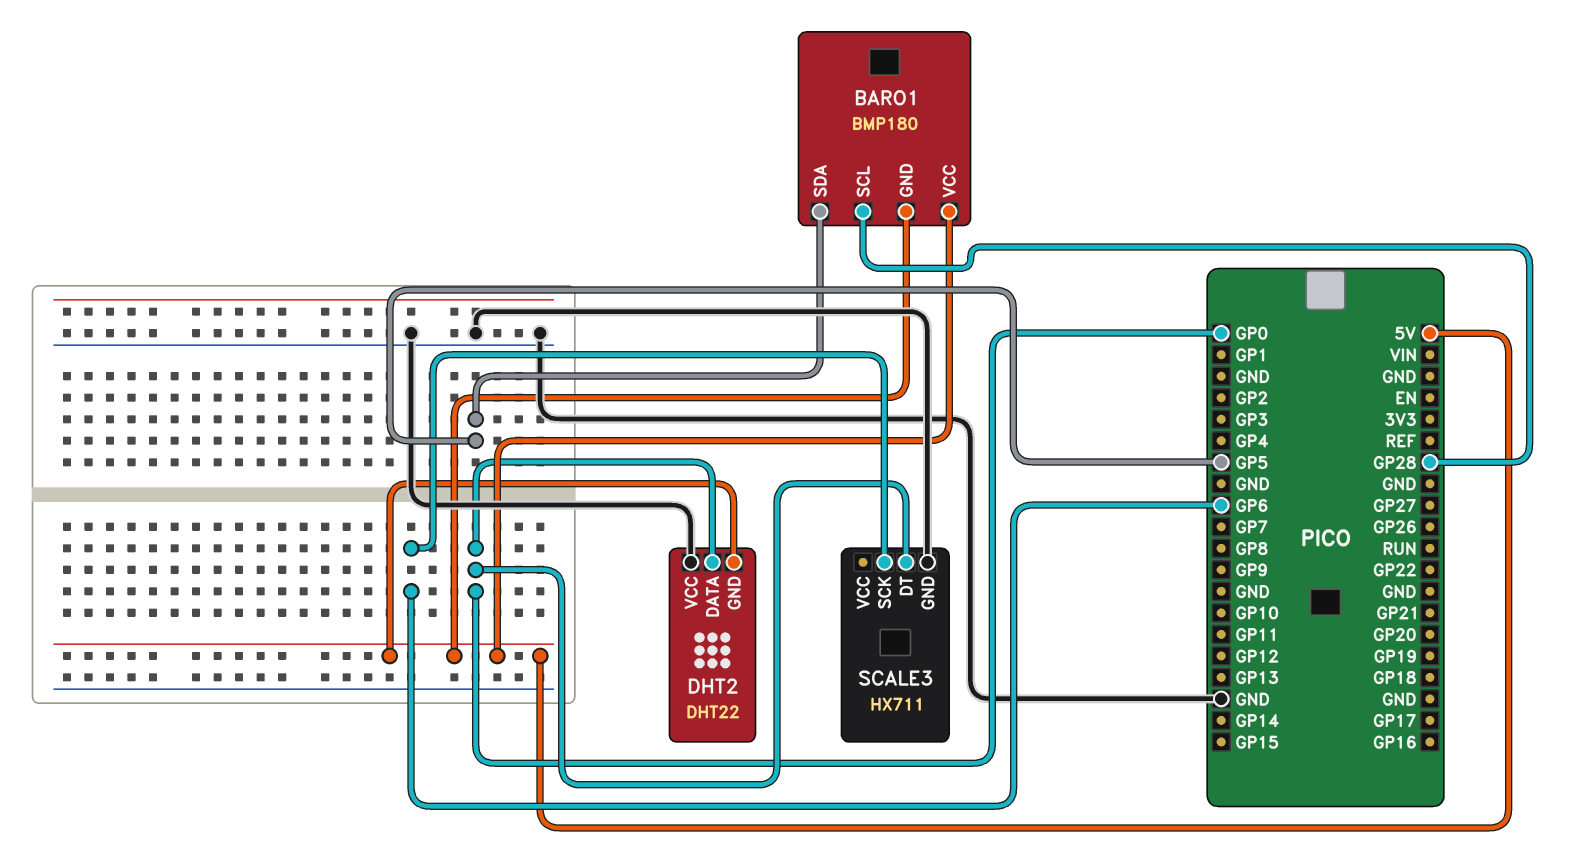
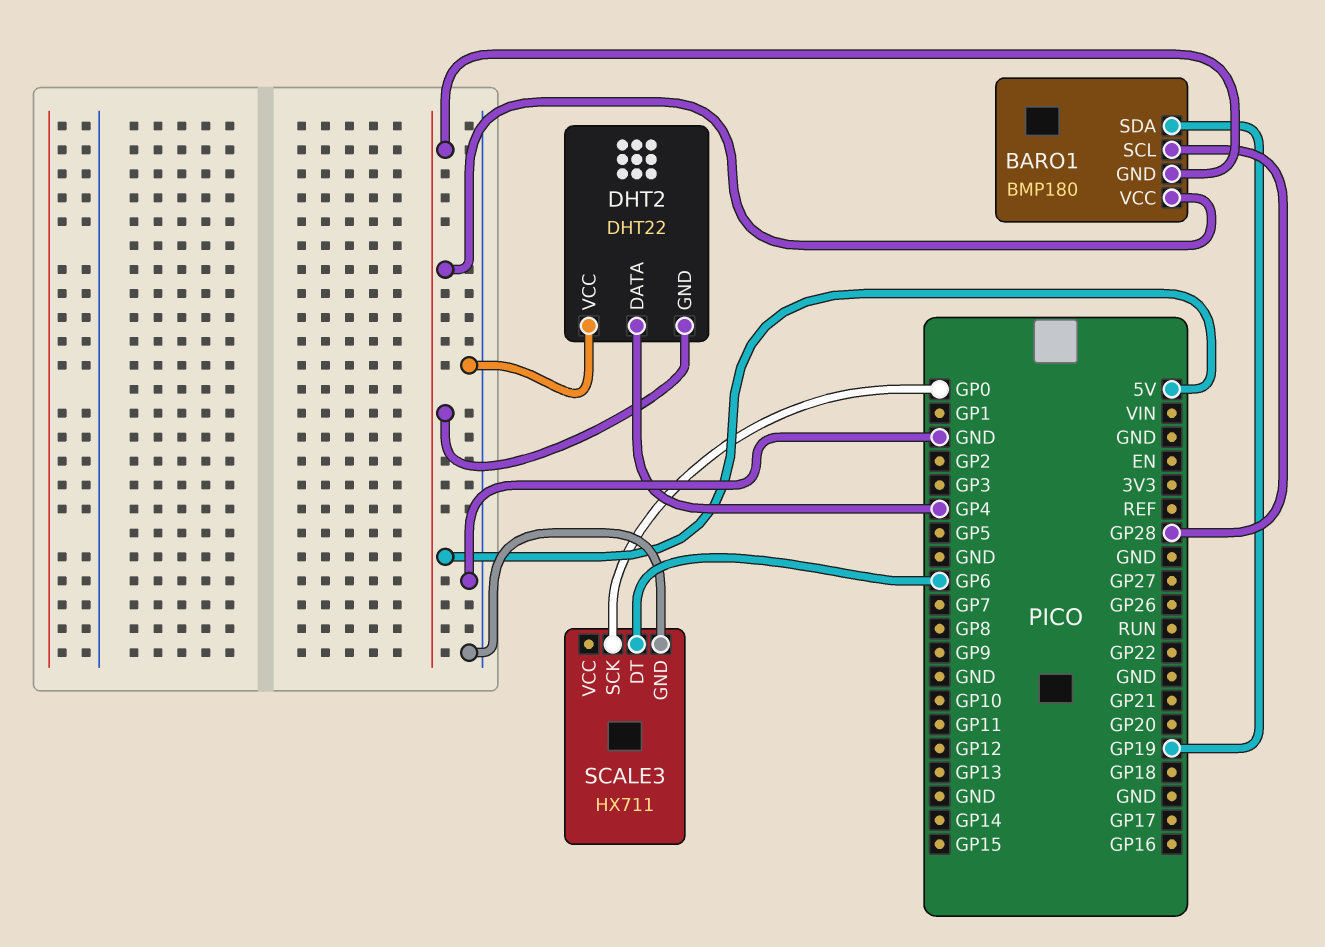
BARO1 pin SDA: GP5 -> GP19
DHT2 pin DATA: GP0 -> GP4
SCALE3 pin DT: GP0 -> GP6
SCALE3 pin SCK: GP6 -> GP0

